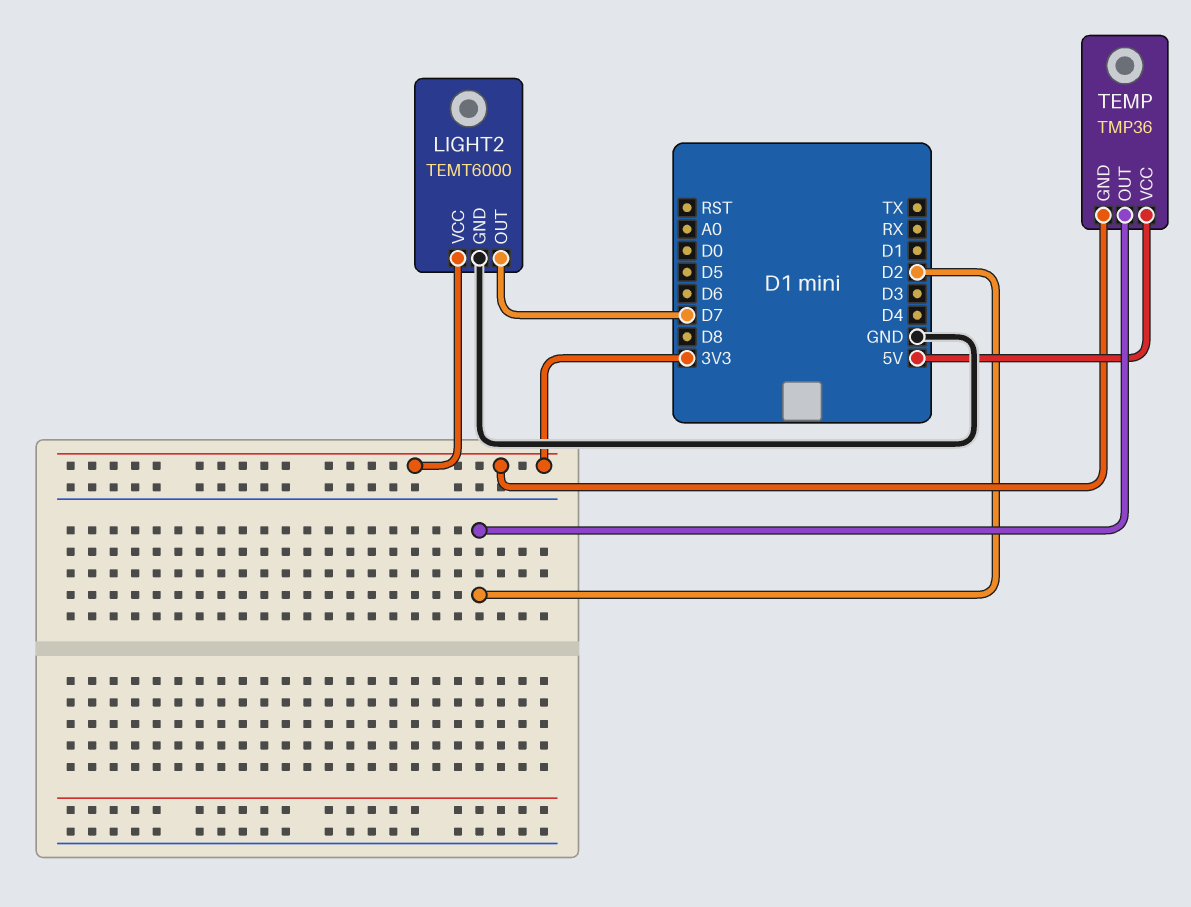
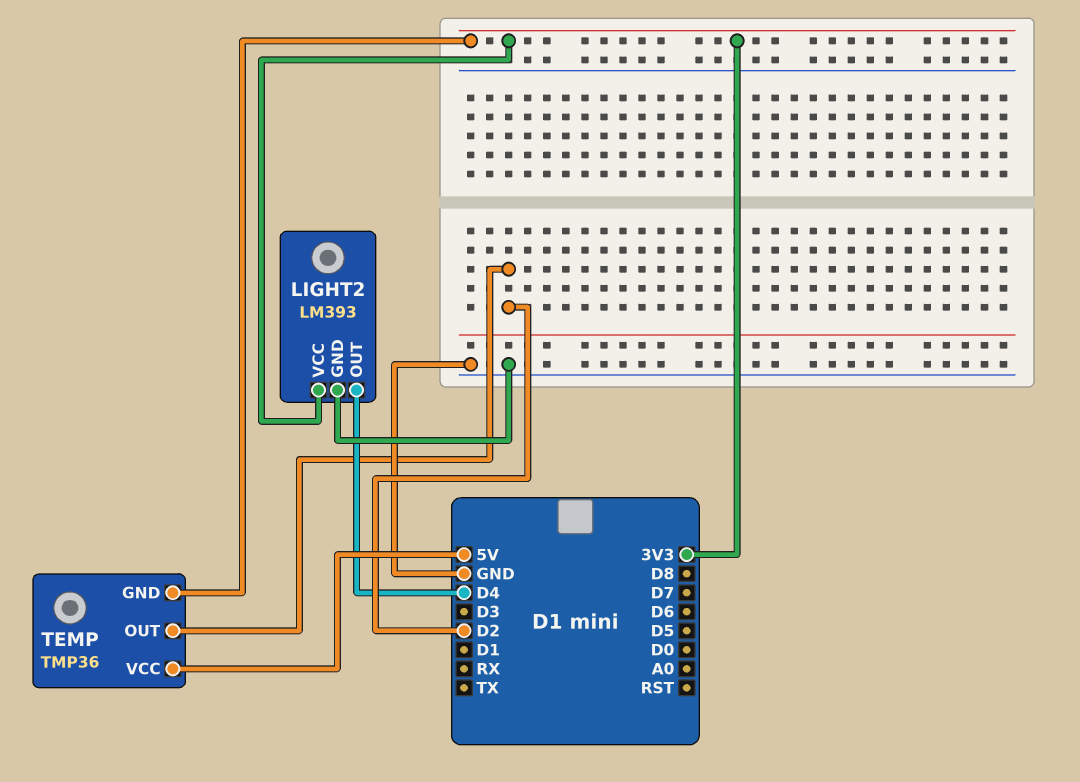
LIGHT2: TEMT6000 -> LM393
LIGHT2 pin OUT: D7 -> D4

